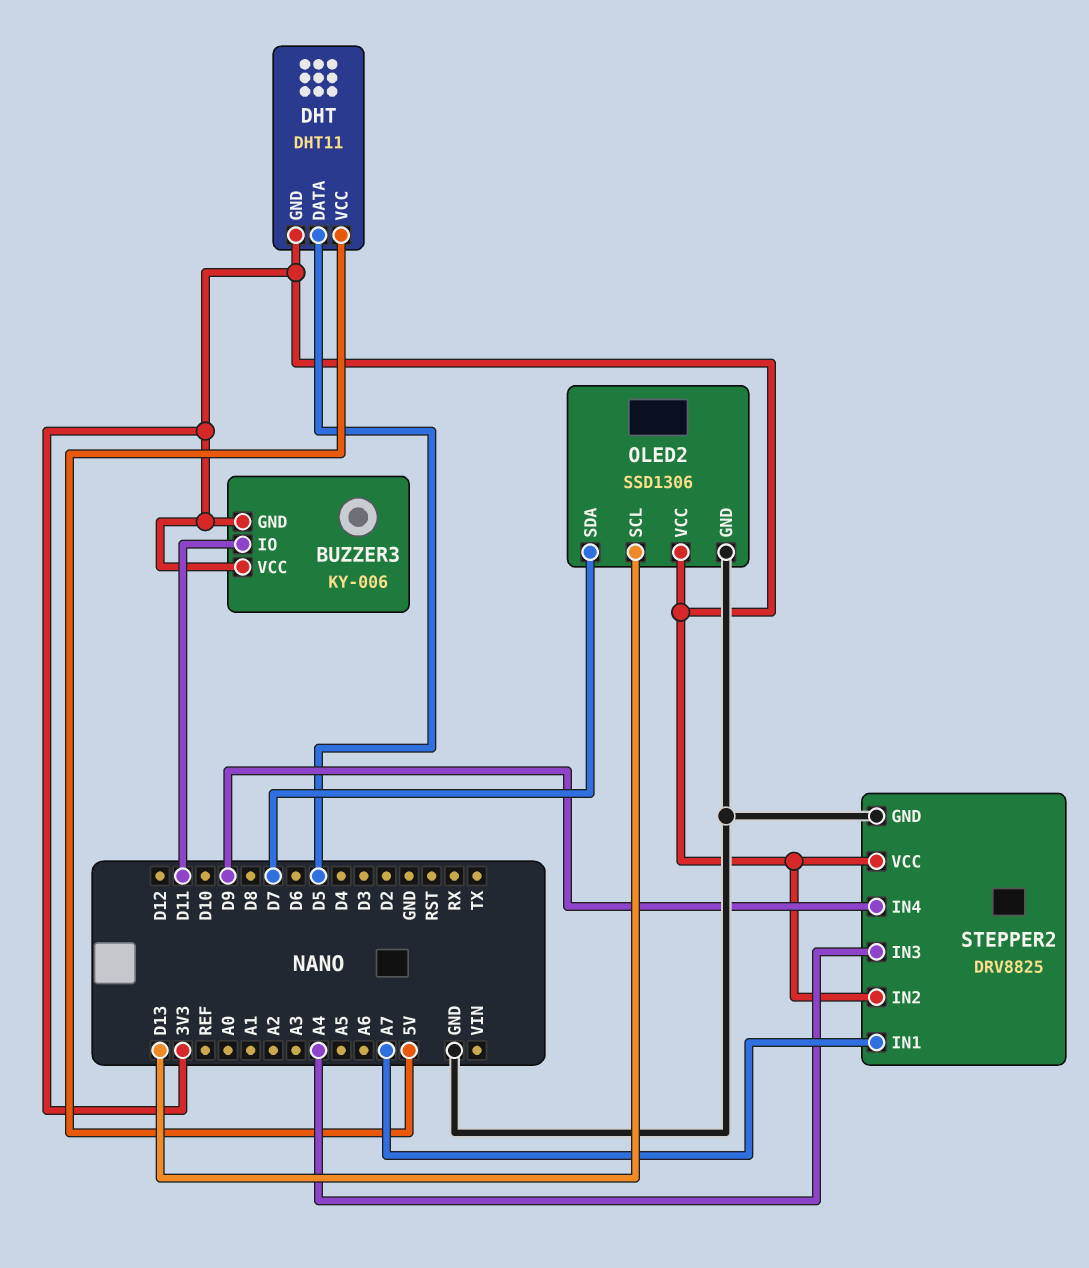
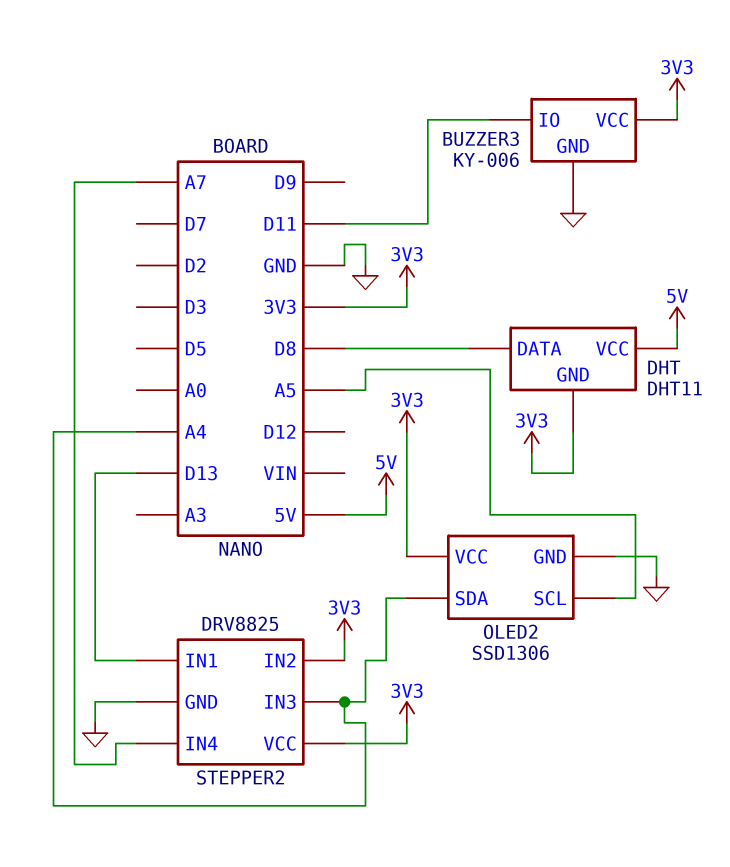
BUZZER3 pin GND: 3V3 -> GND
DHT pin DATA: D5 -> D8
OLED2 pin SCL: D13 -> A5
OLED2 pin SDA: D7 -> A4
STEPPER2 pin IN1: A7 -> D13
STEPPER2 pin IN4: D9 -> A7

